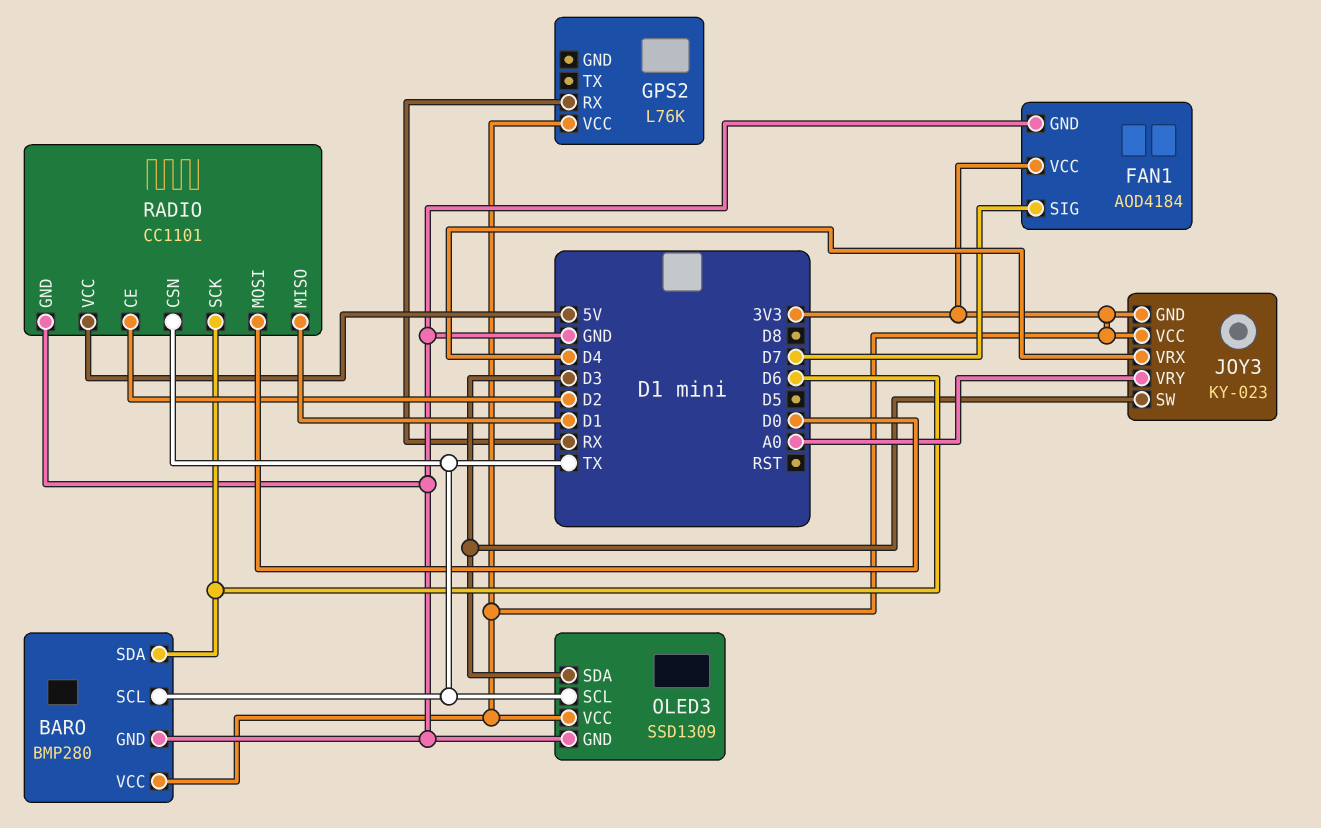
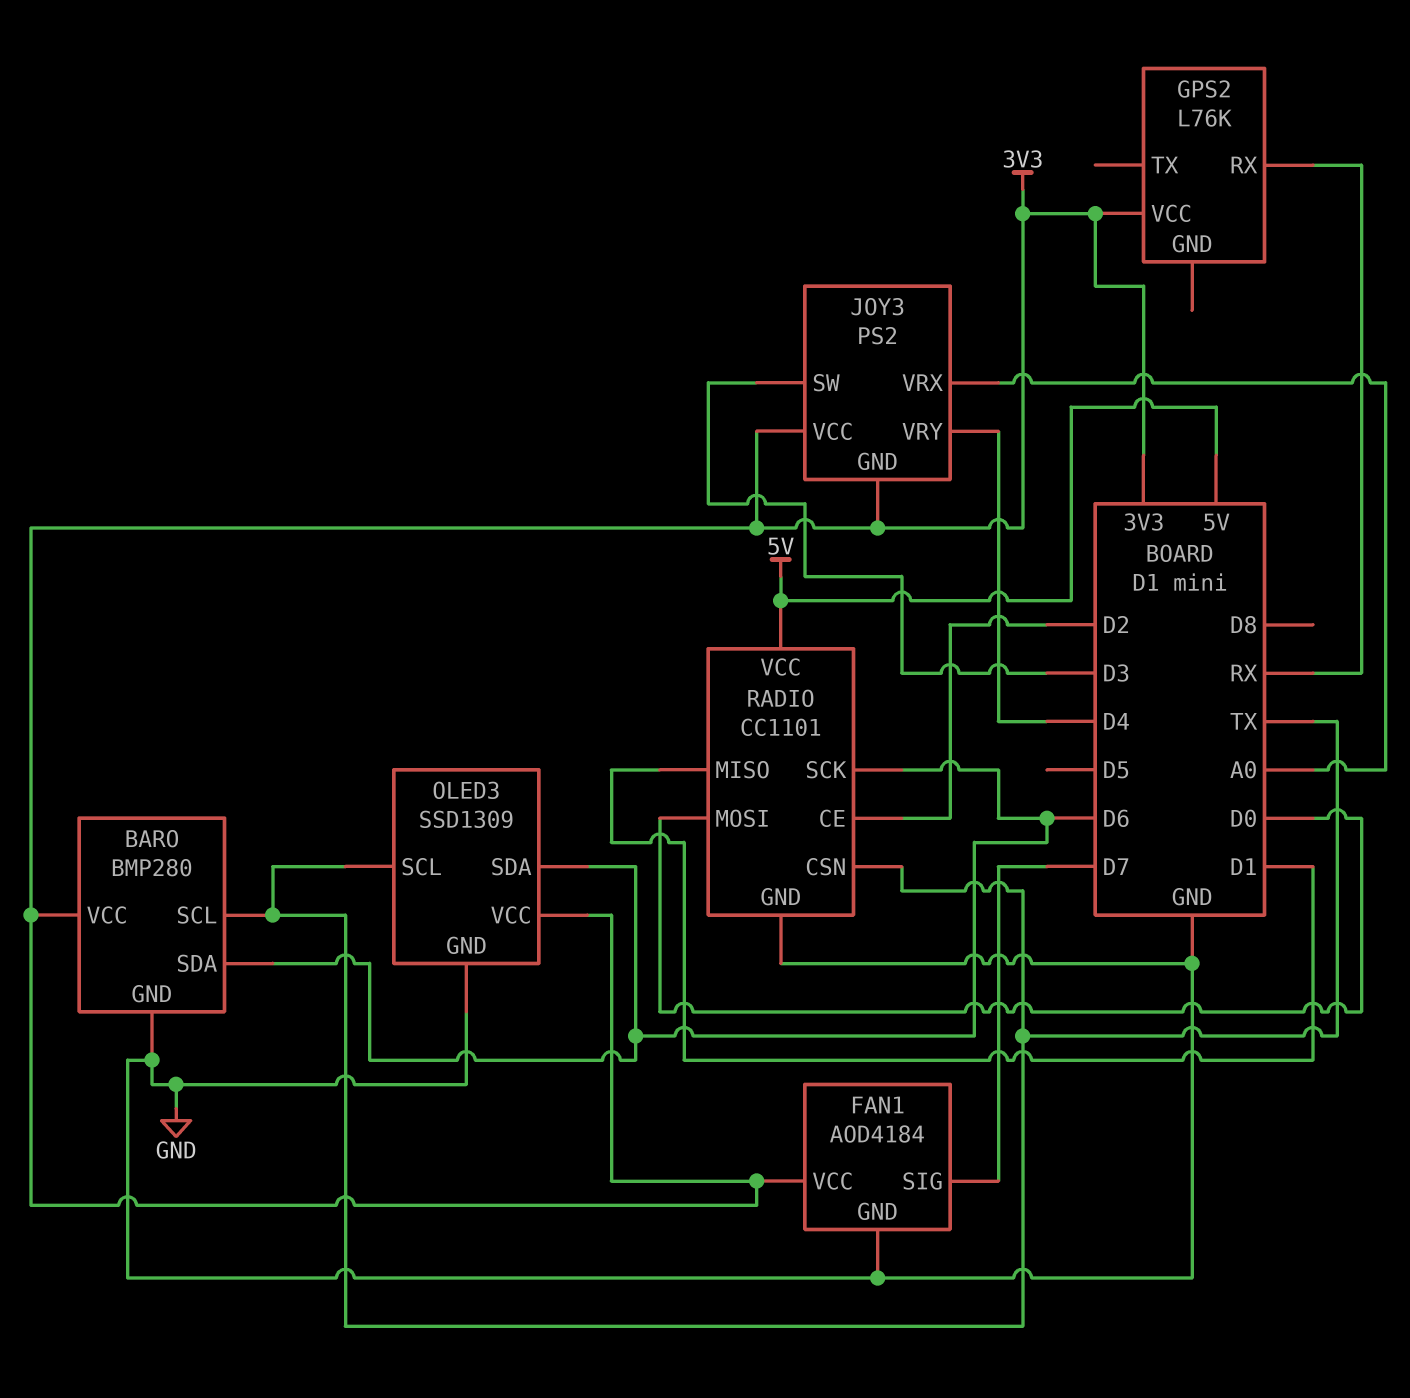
JOY3: KY-023 -> PS2
JOY3 pin VRX: D4 -> A0
JOY3 pin VRY: A0 -> D4
OLED3 pin SDA: D3 -> D6

